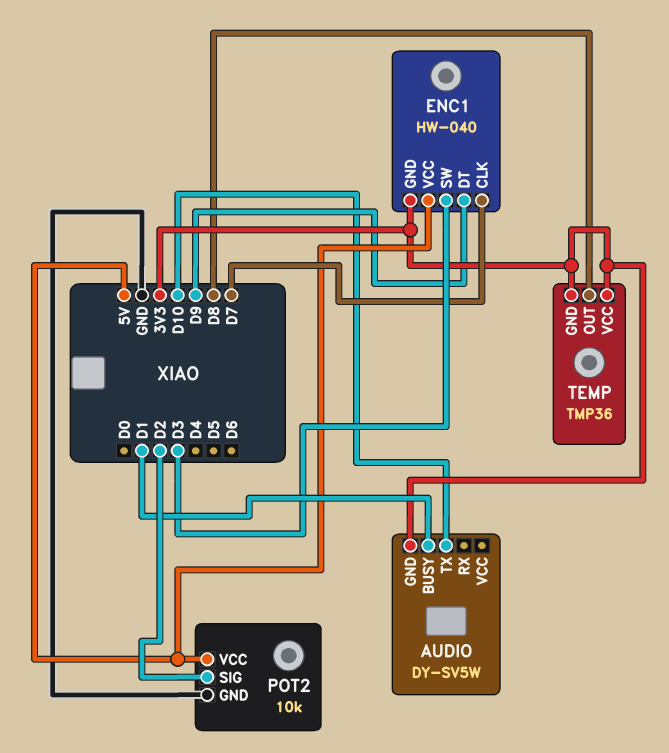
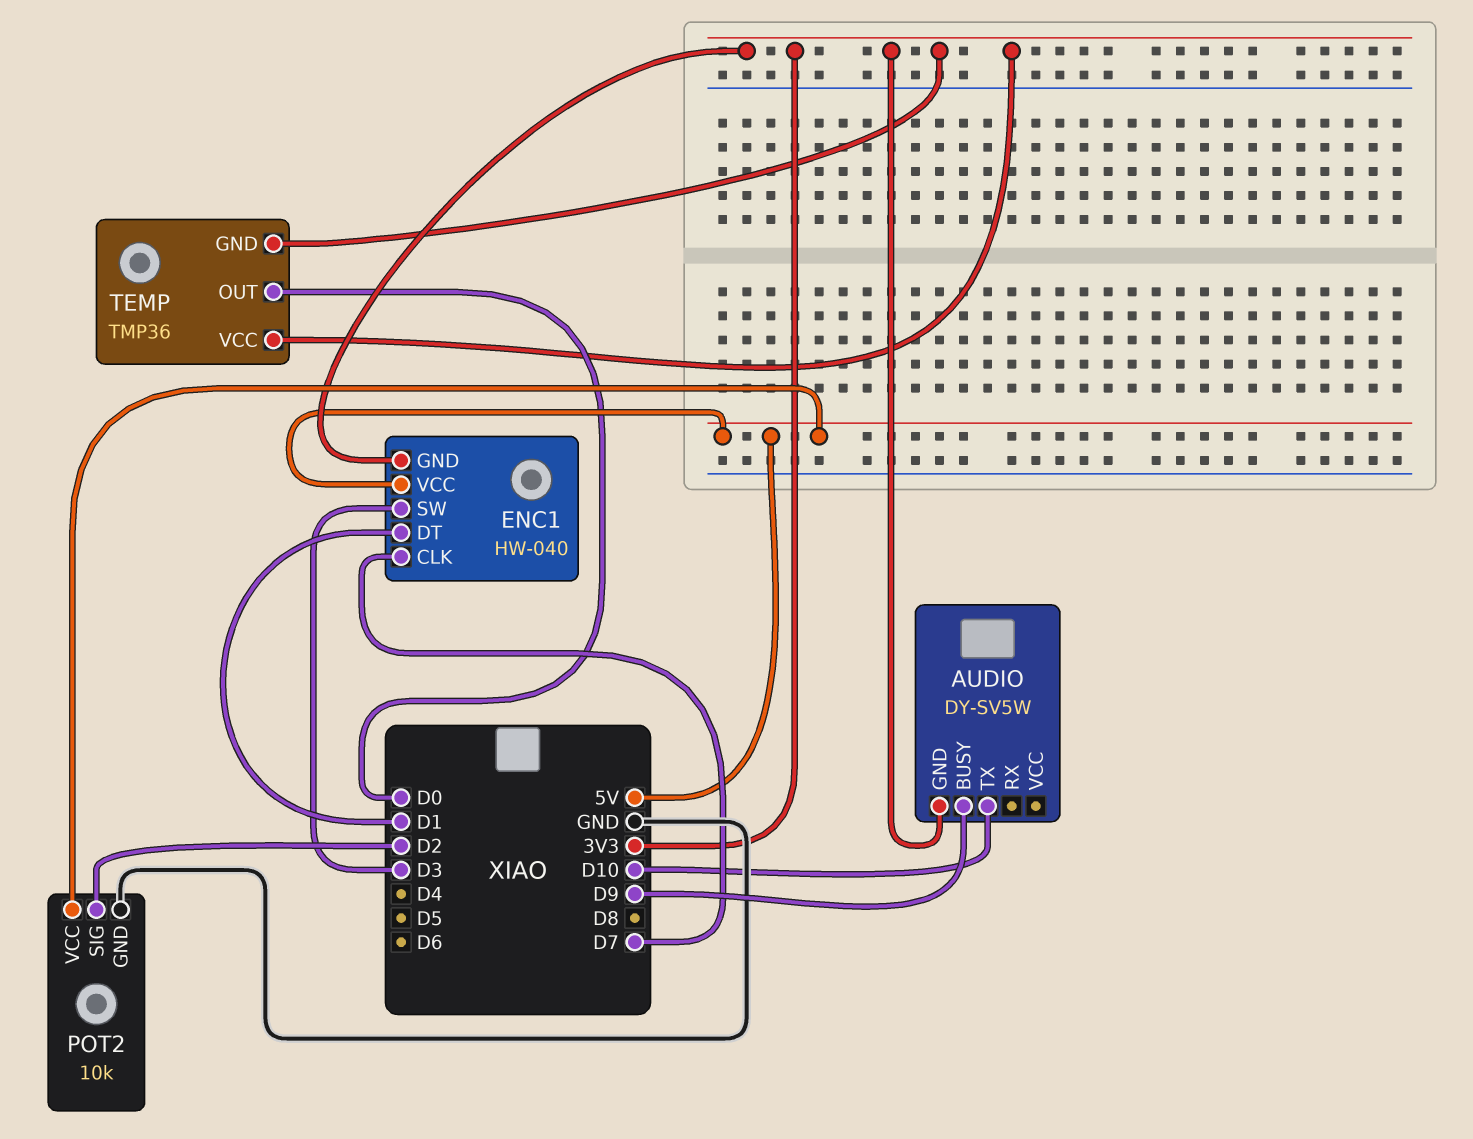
AUDIO pin BUSY: D1 -> D9
ENC1 pin DT: D9 -> D1
TEMP pin OUT: D8 -> D0

